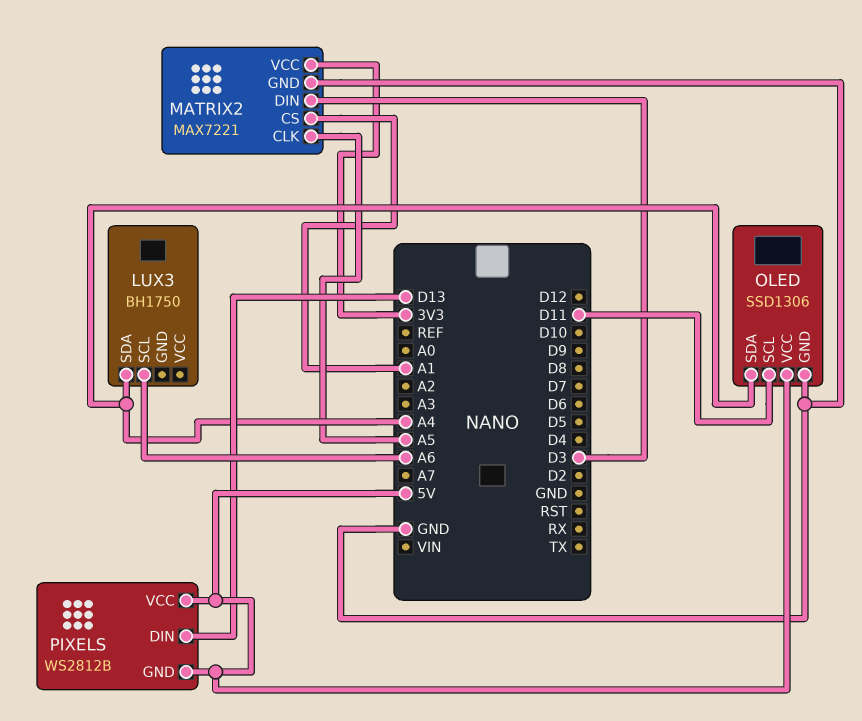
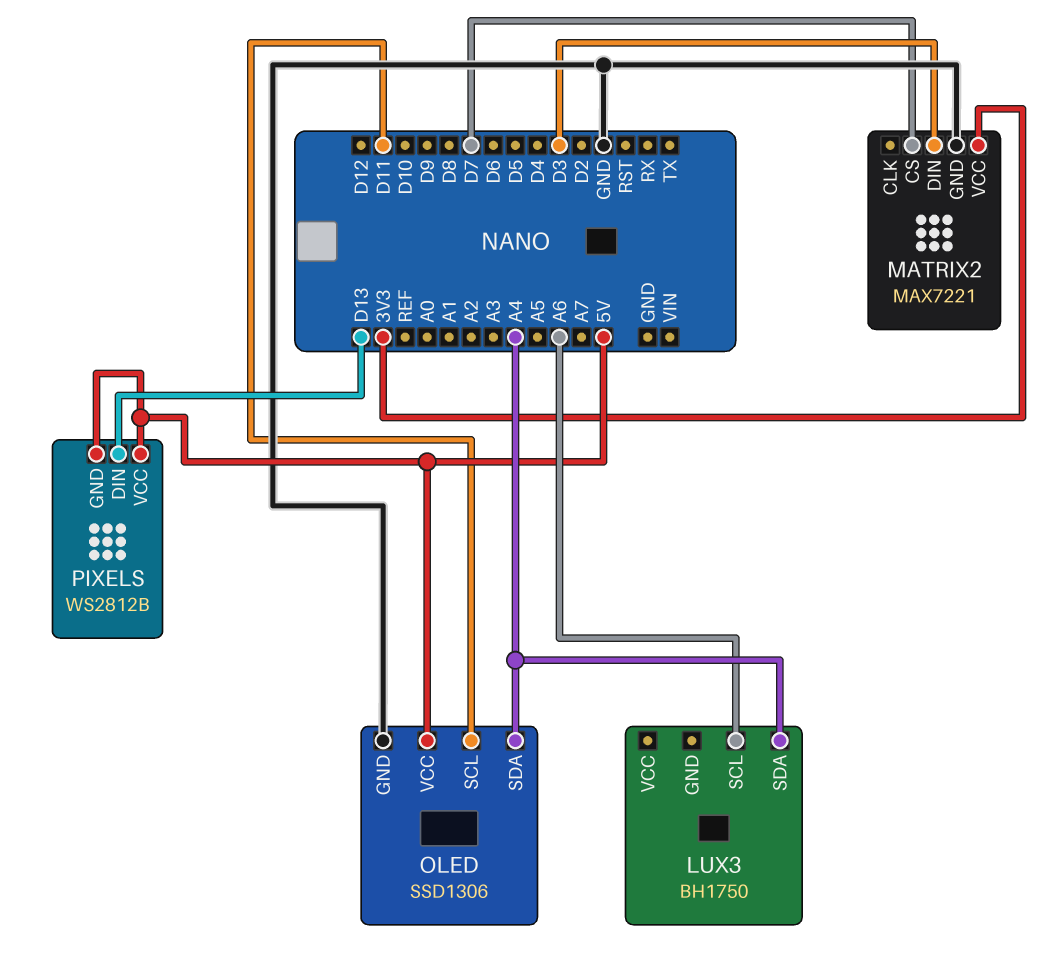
MATRIX2 pin CLK: A5 -> none
MATRIX2 pin CS: A1 -> D7

